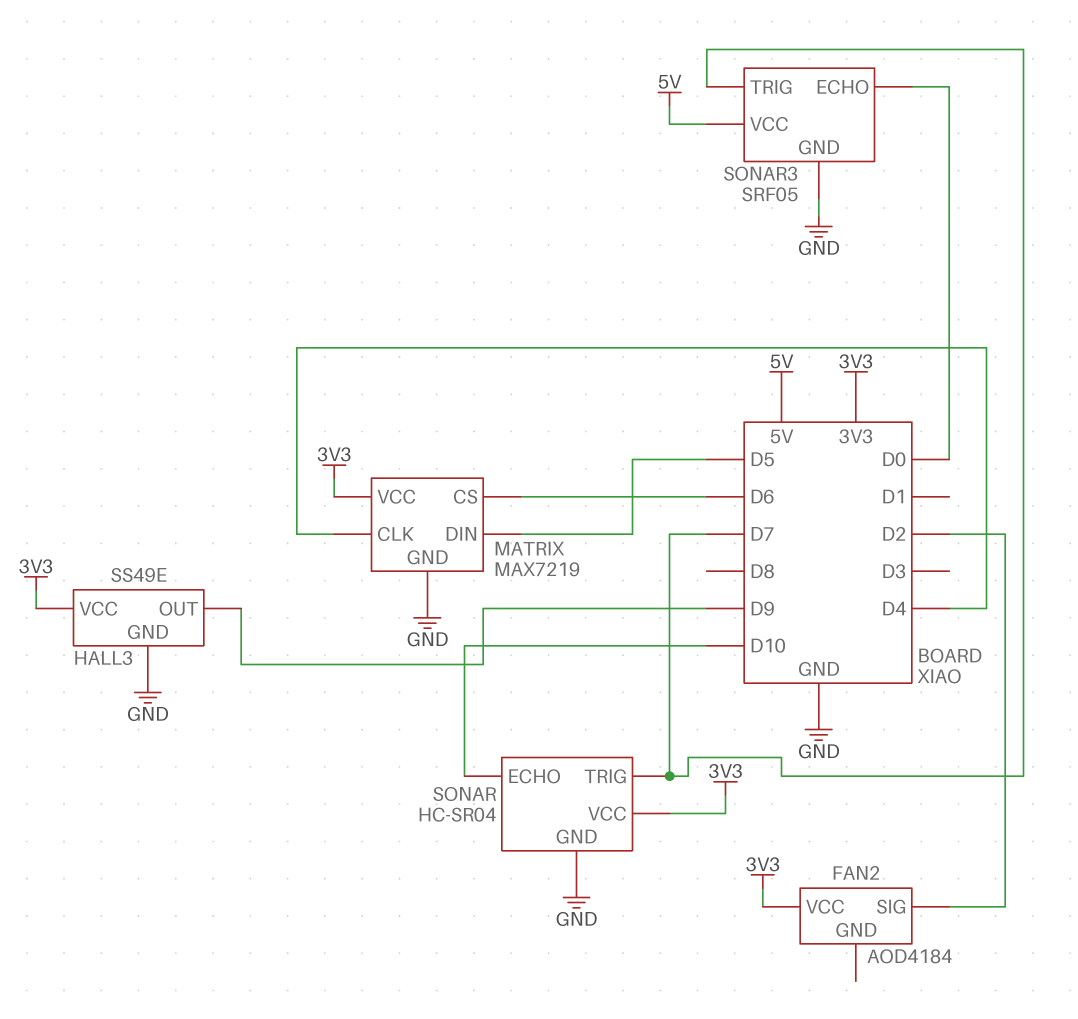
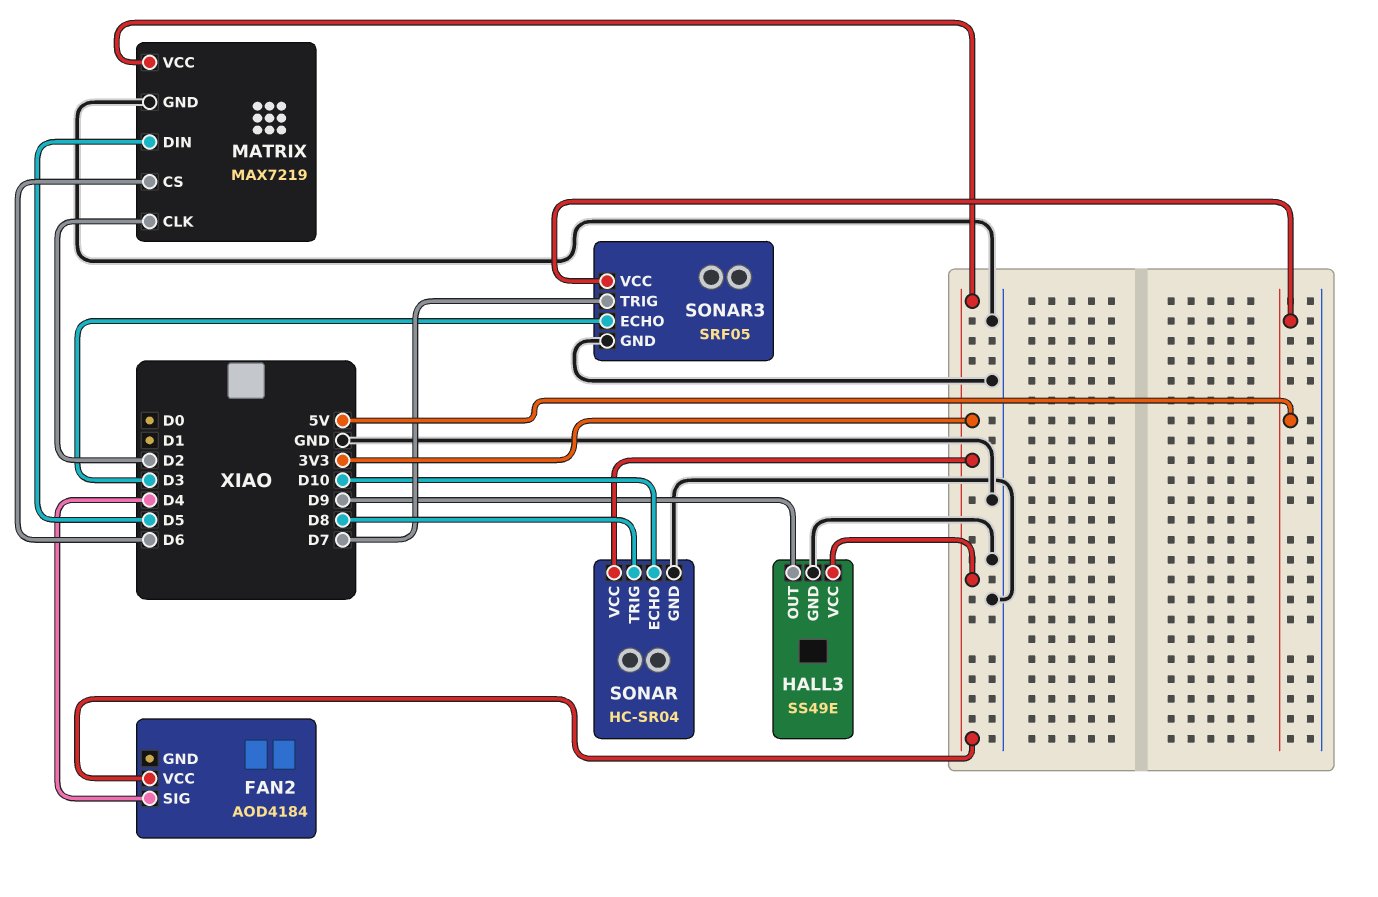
FAN2 pin SIG: D2 -> D4
MATRIX pin CLK: D4 -> D2
SONAR pin TRIG: D7 -> D8
SONAR3 pin ECHO: D0 -> D3

